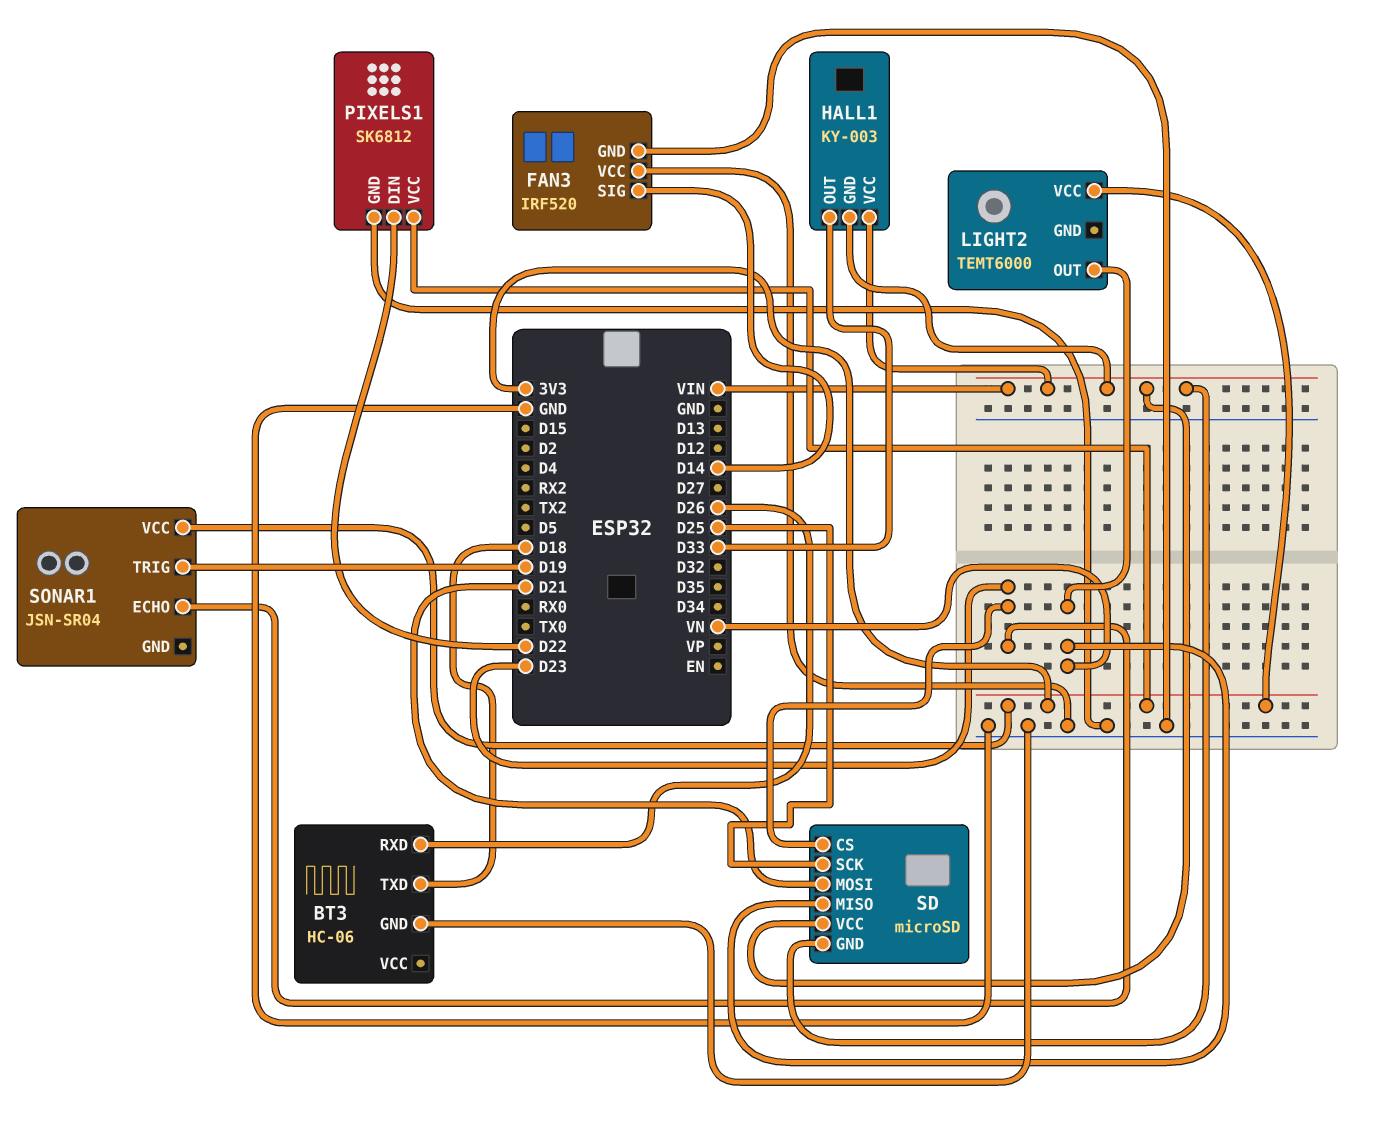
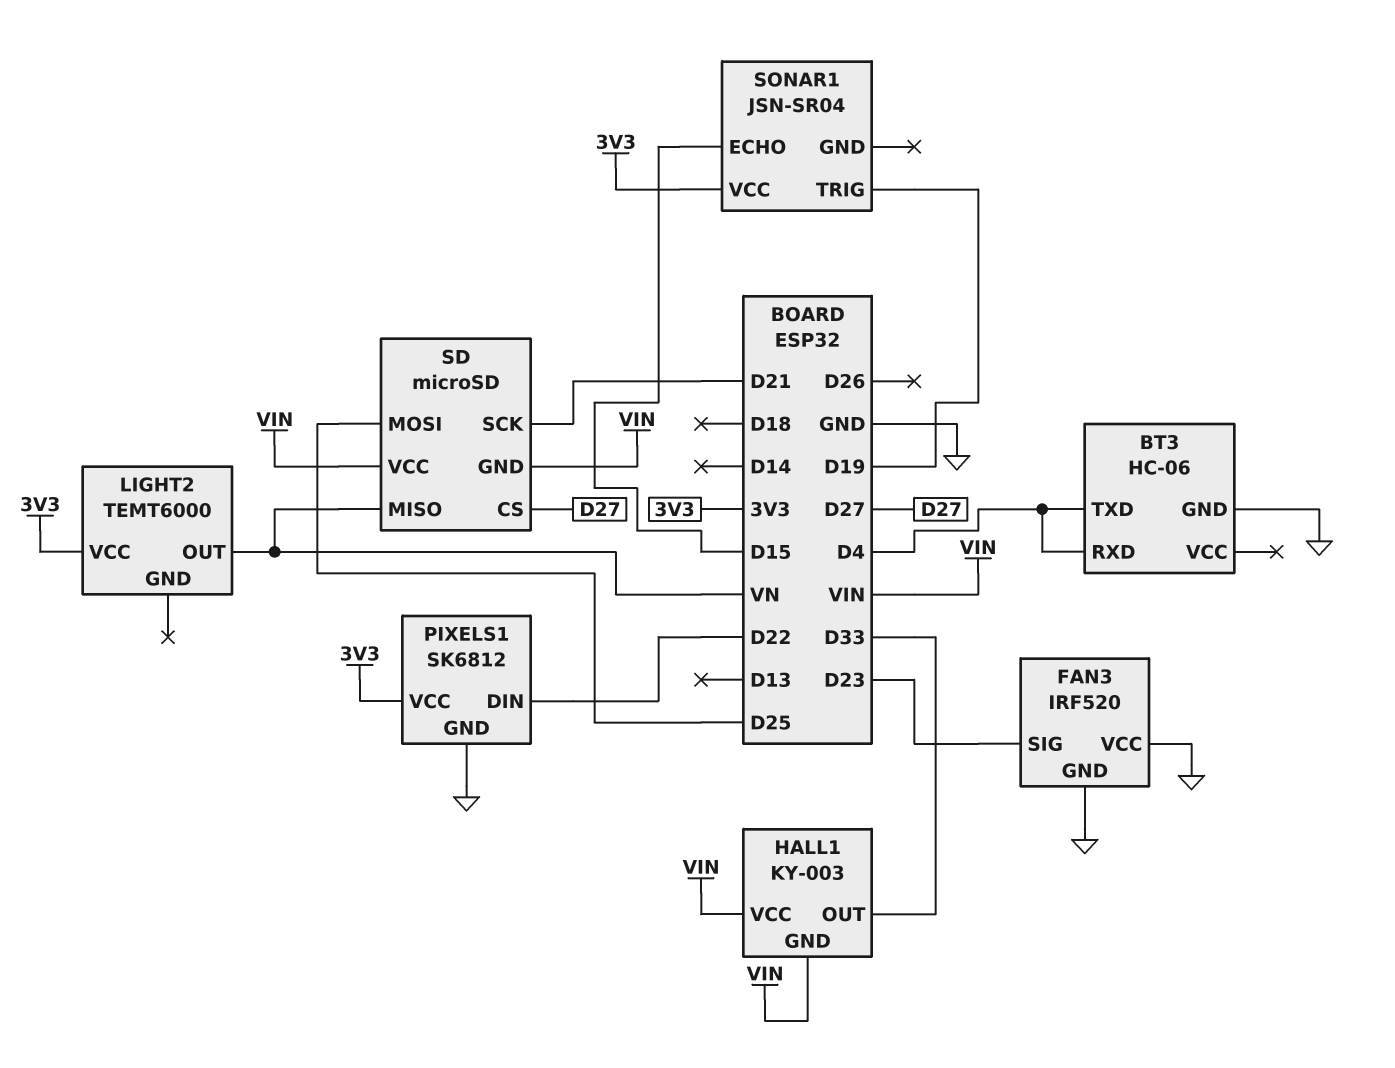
BT3 pin RXD: D26 -> D4
BT3 pin TXD: D18 -> D4
FAN3 pin SIG: D14 -> D23
SD pin CS: D23 -> D27
SD pin MOSI: D21 -> D25
SD pin SCK: D25 -> D21
SONAR1 pin ECHO: D23 -> D15

